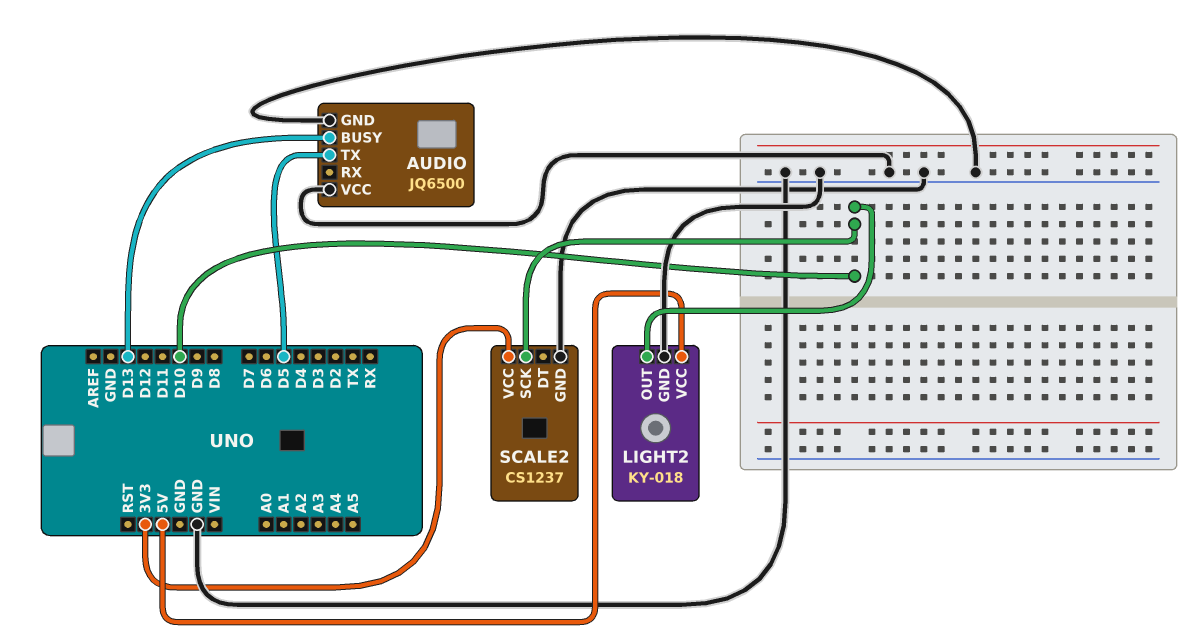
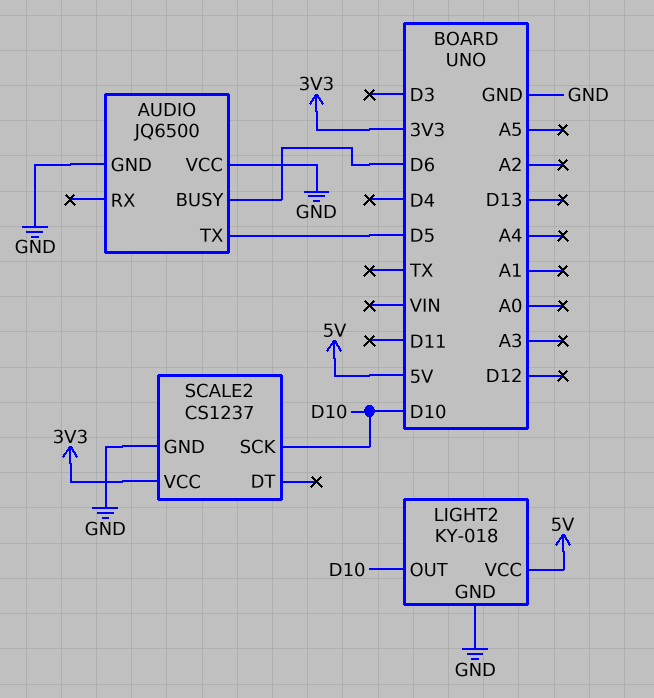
AUDIO pin BUSY: D13 -> D6

